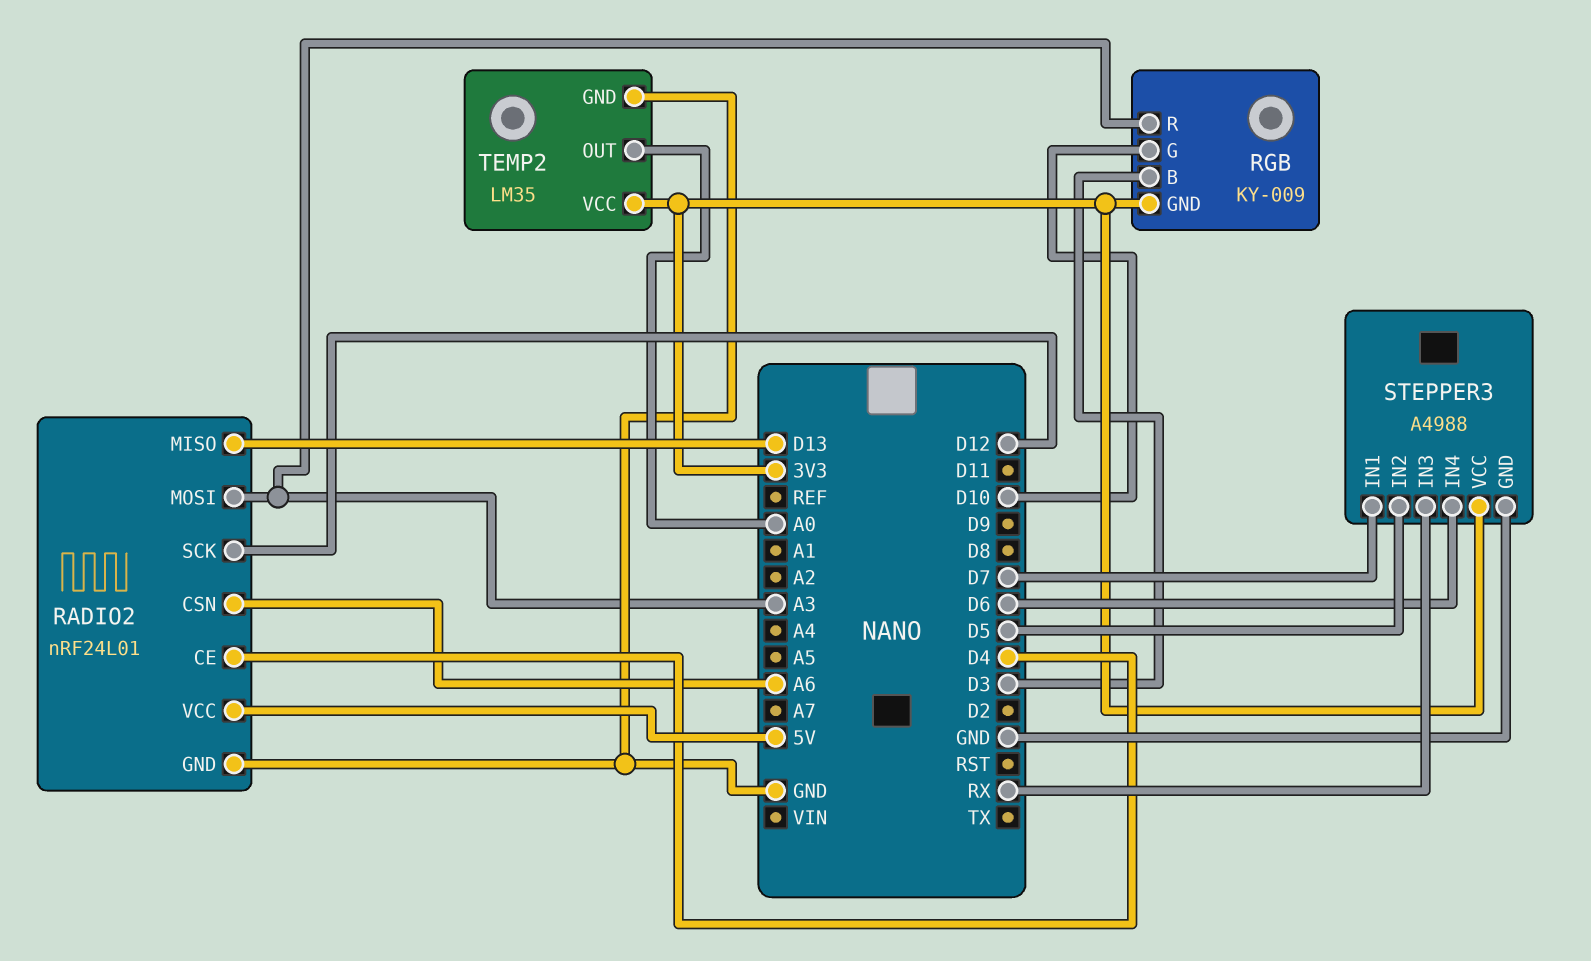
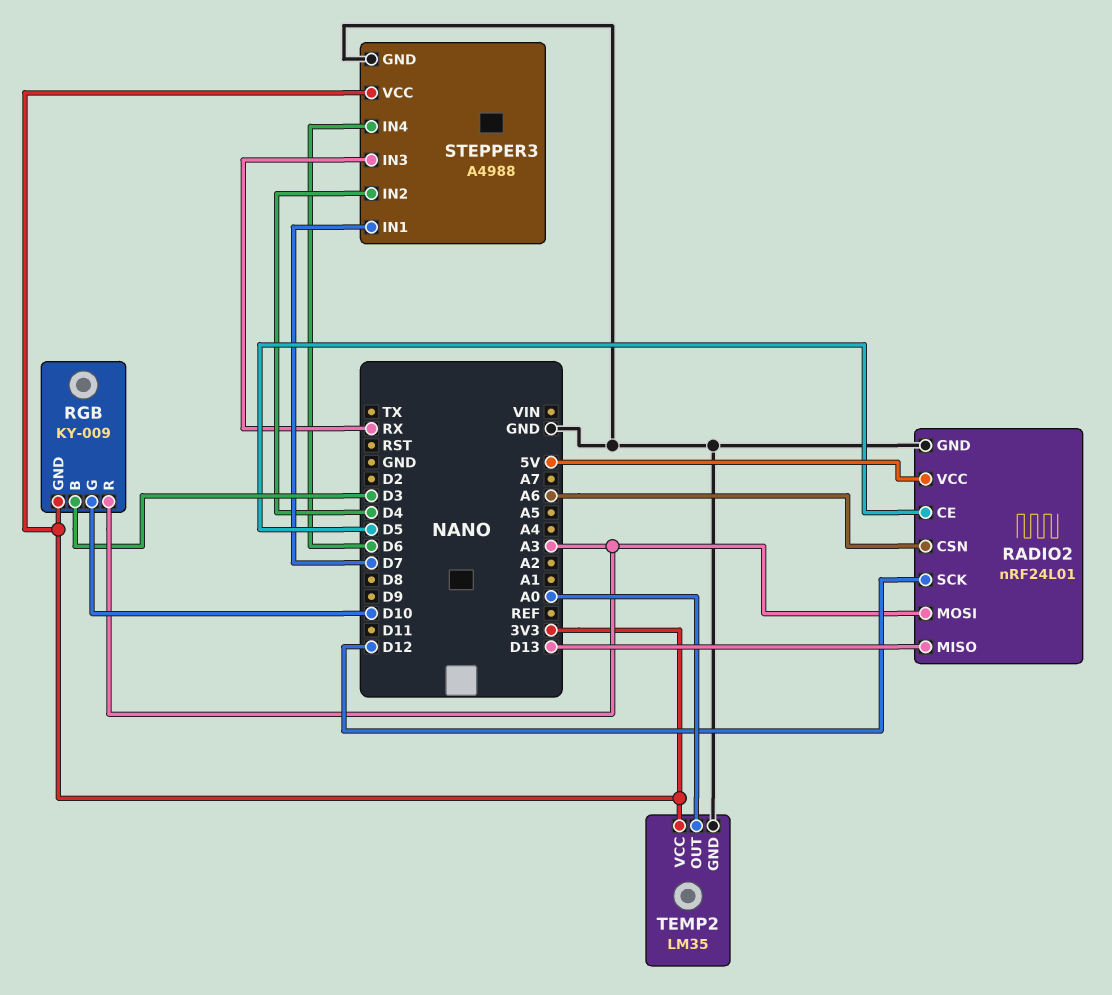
RADIO2 pin CE: D4 -> D5
STEPPER3 pin IN2: D5 -> D4

